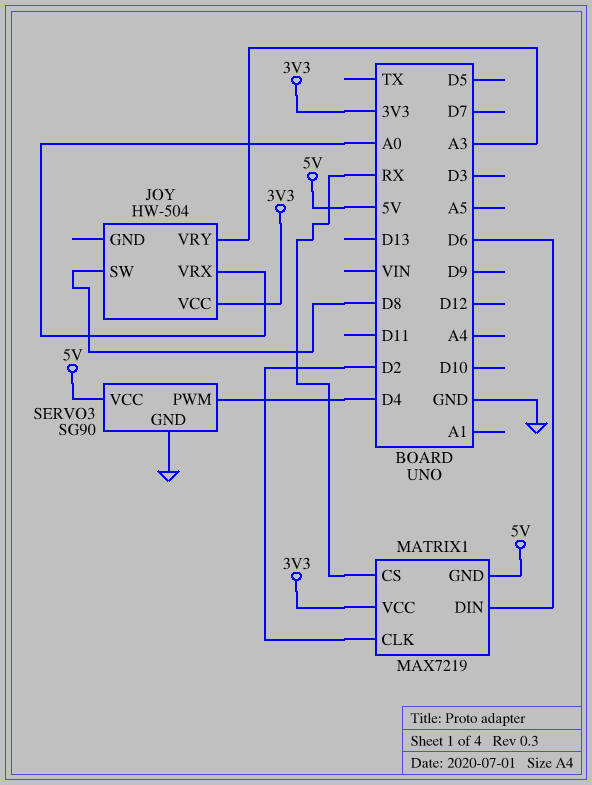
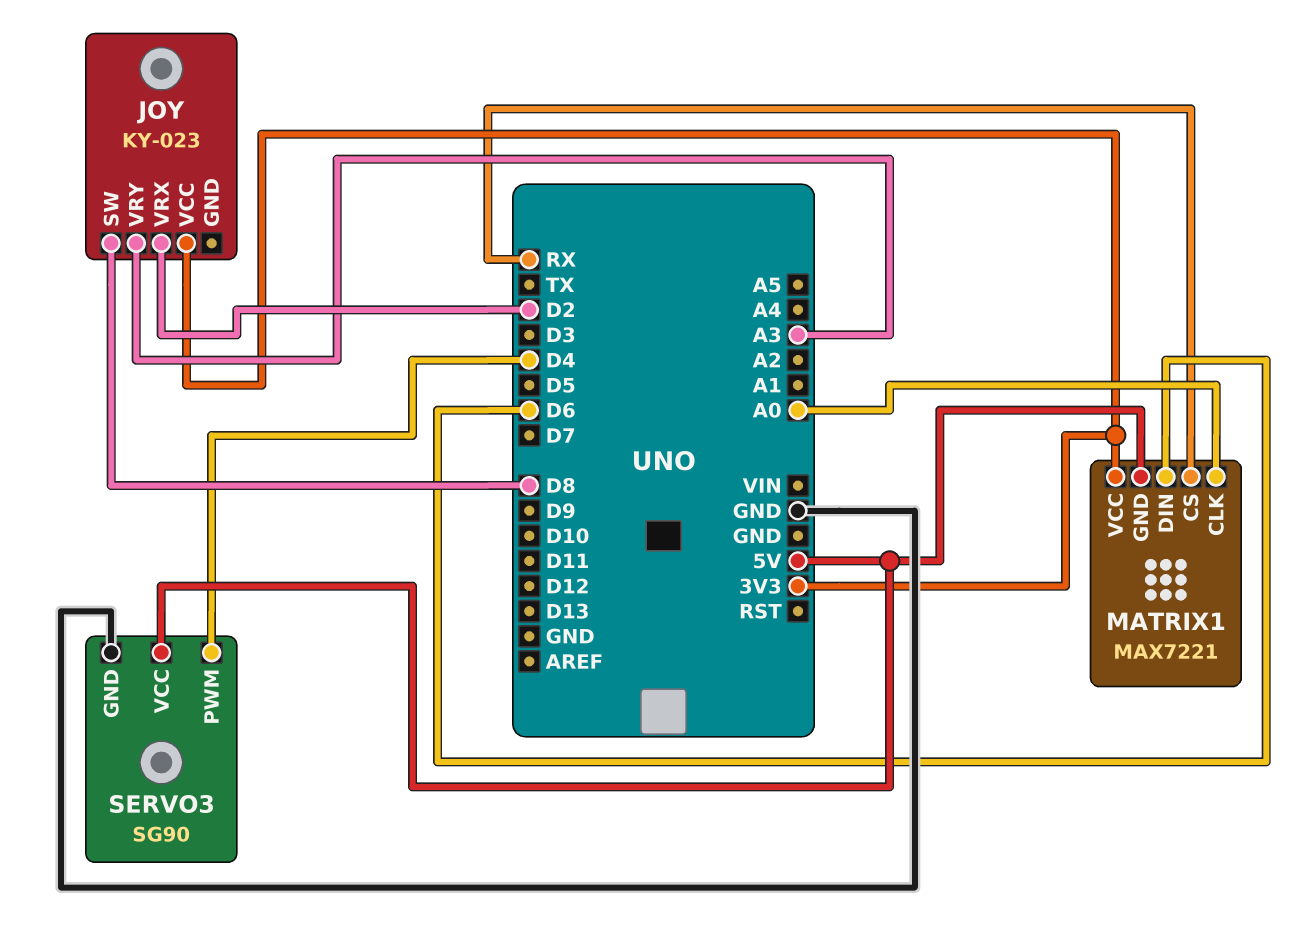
JOY: HW-504 -> KY-023
JOY pin VRX: A0 -> D2
MATRIX1: MAX7219 -> MAX7221
MATRIX1 pin CLK: D2 -> A0

